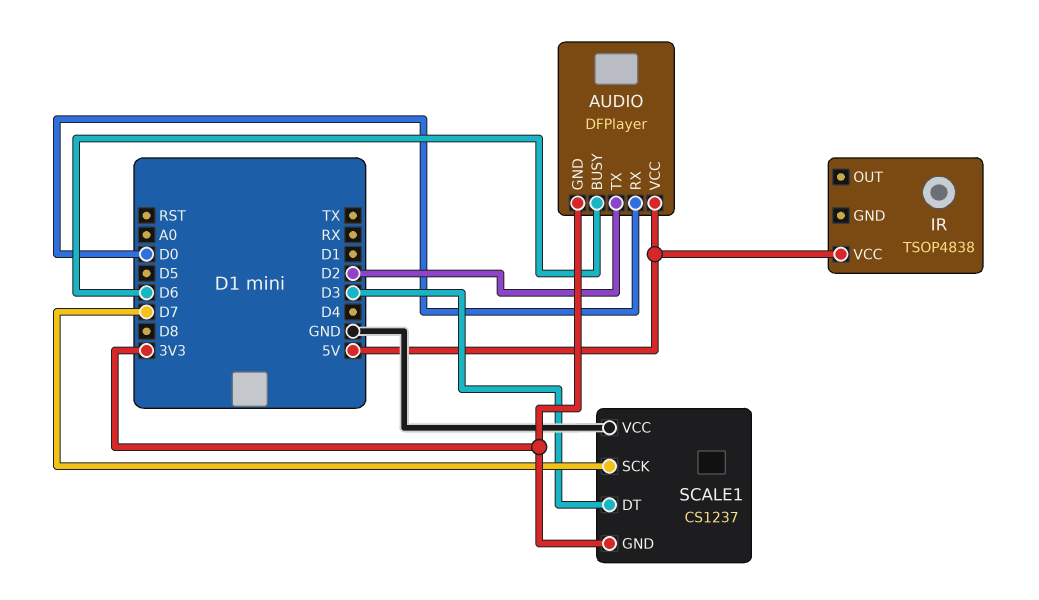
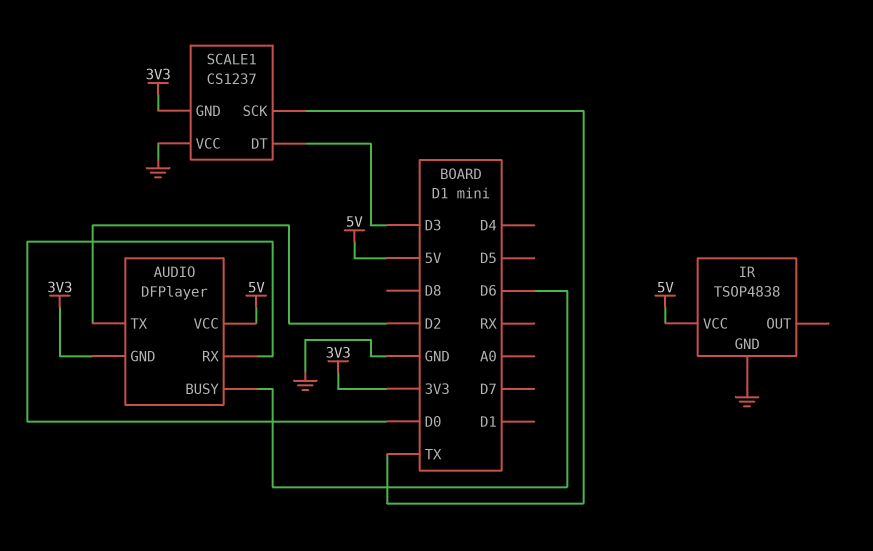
IR pin GND: none -> GND
SCALE1 pin SCK: D7 -> TX

